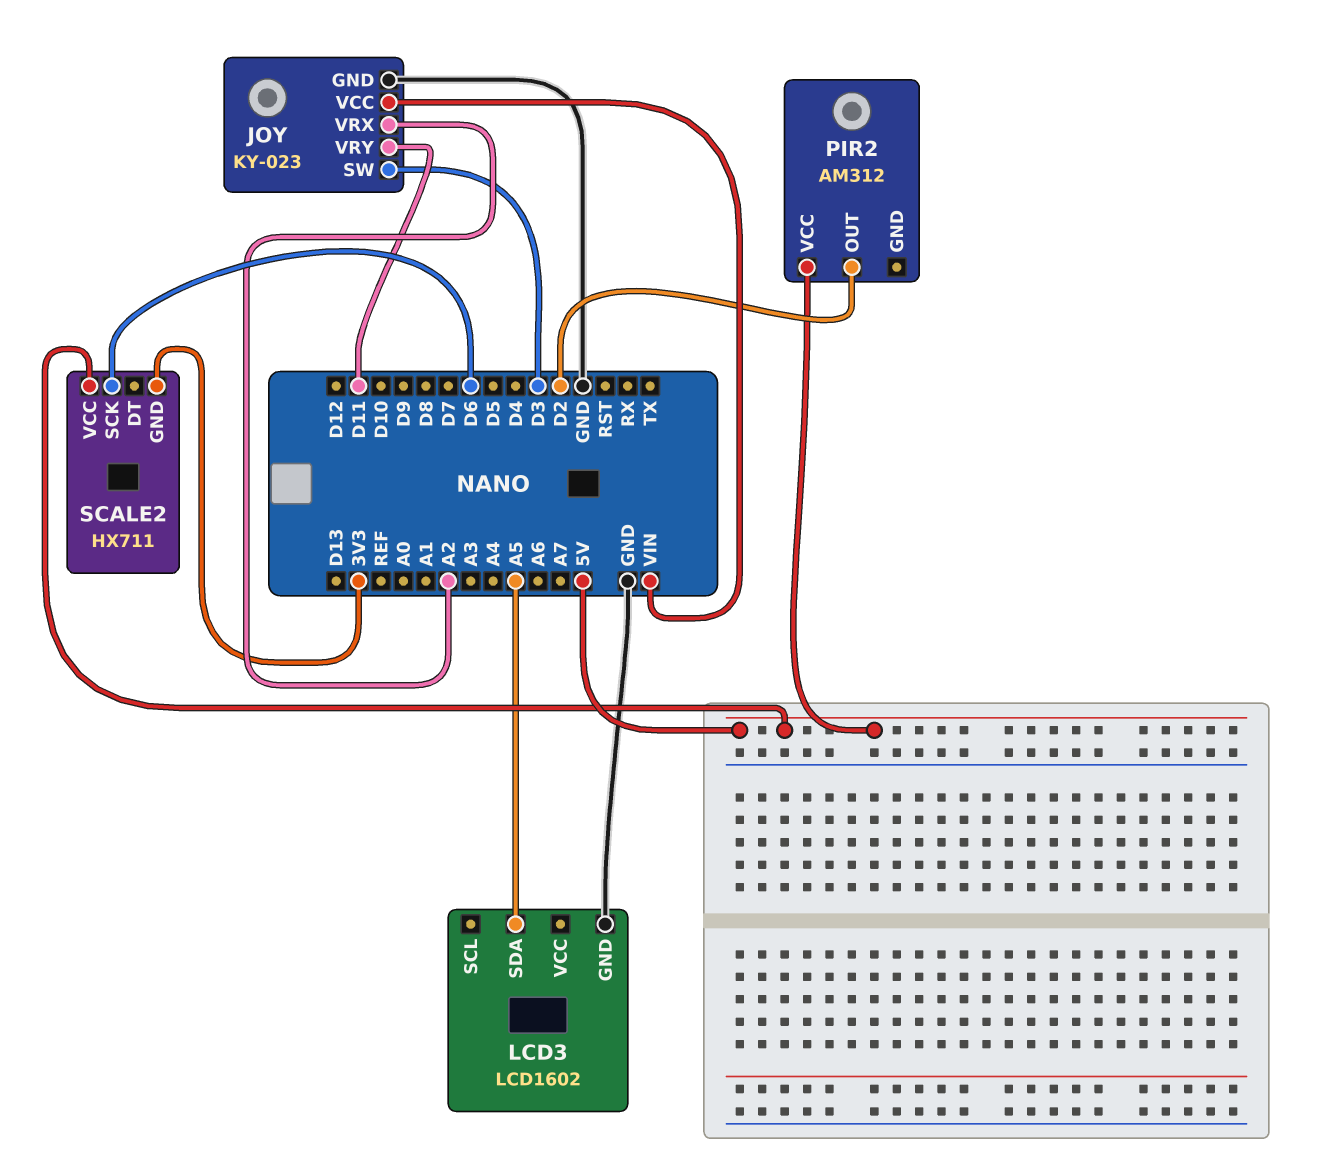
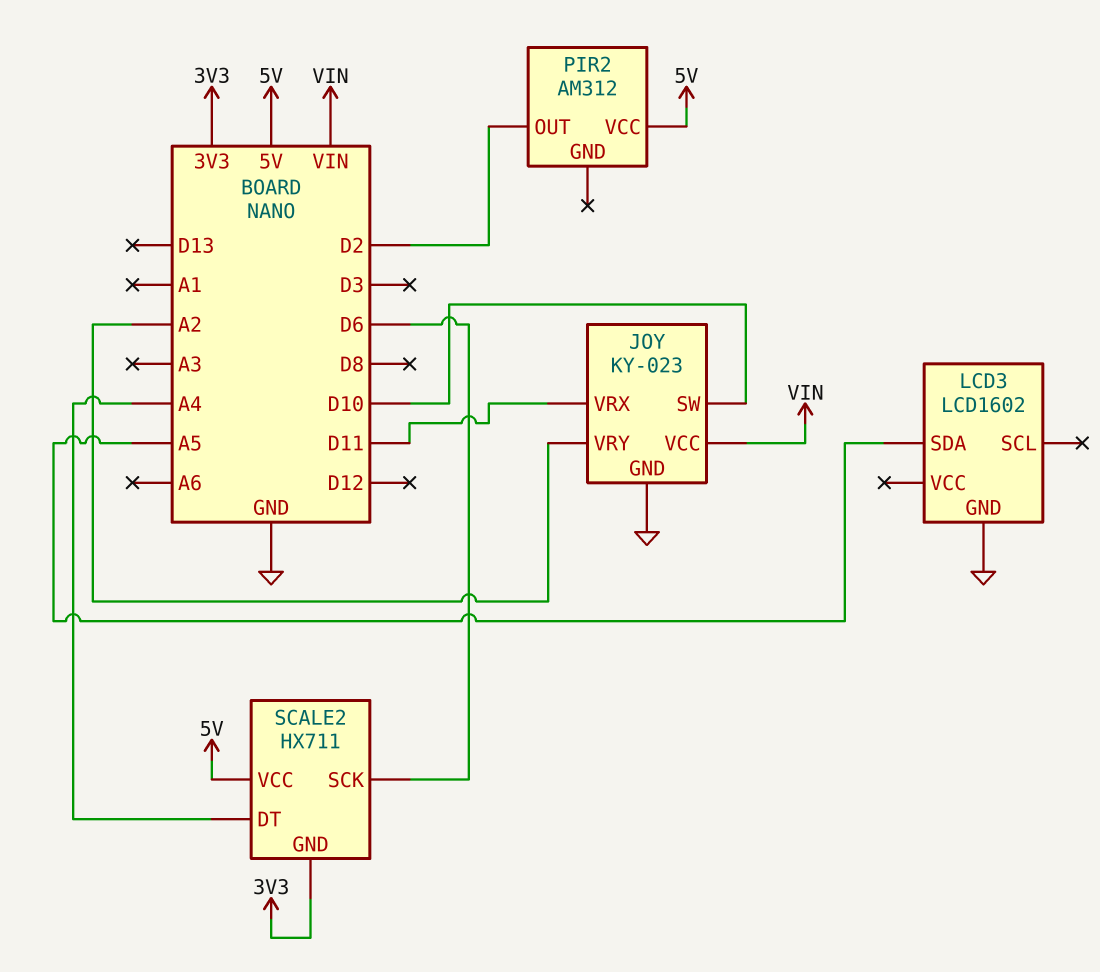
JOY pin SW: D3 -> D10
JOY pin VRX: A2 -> D11
JOY pin VRY: D11 -> A2
SCALE2 pin DT: none -> A4

